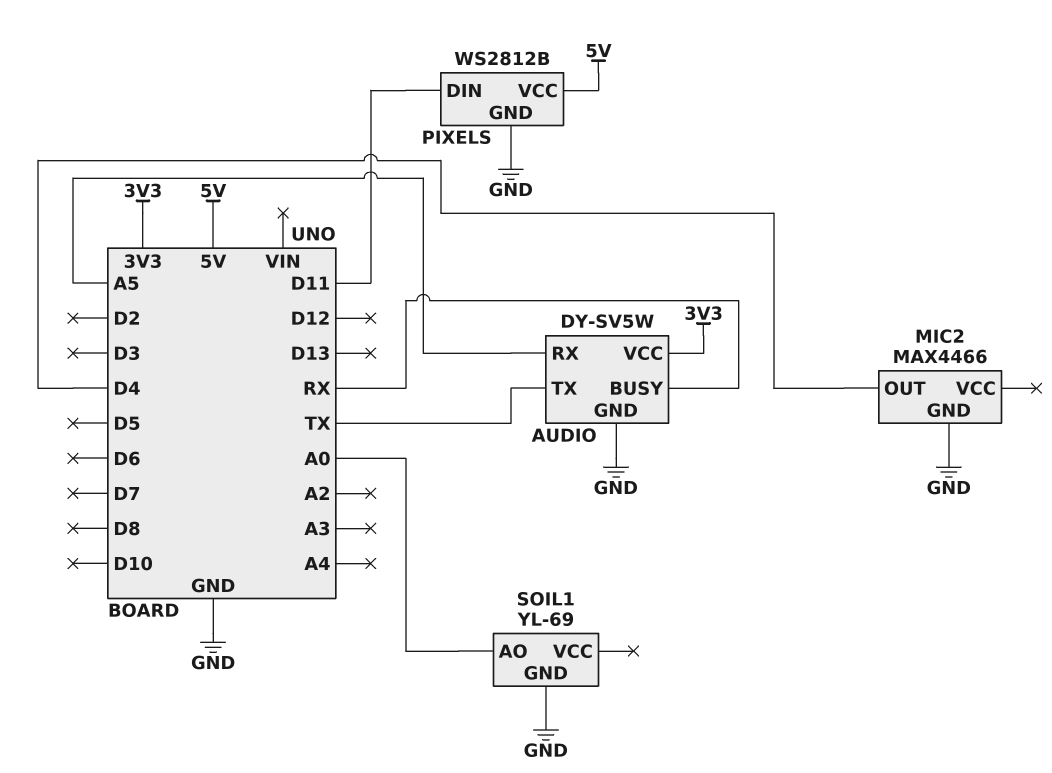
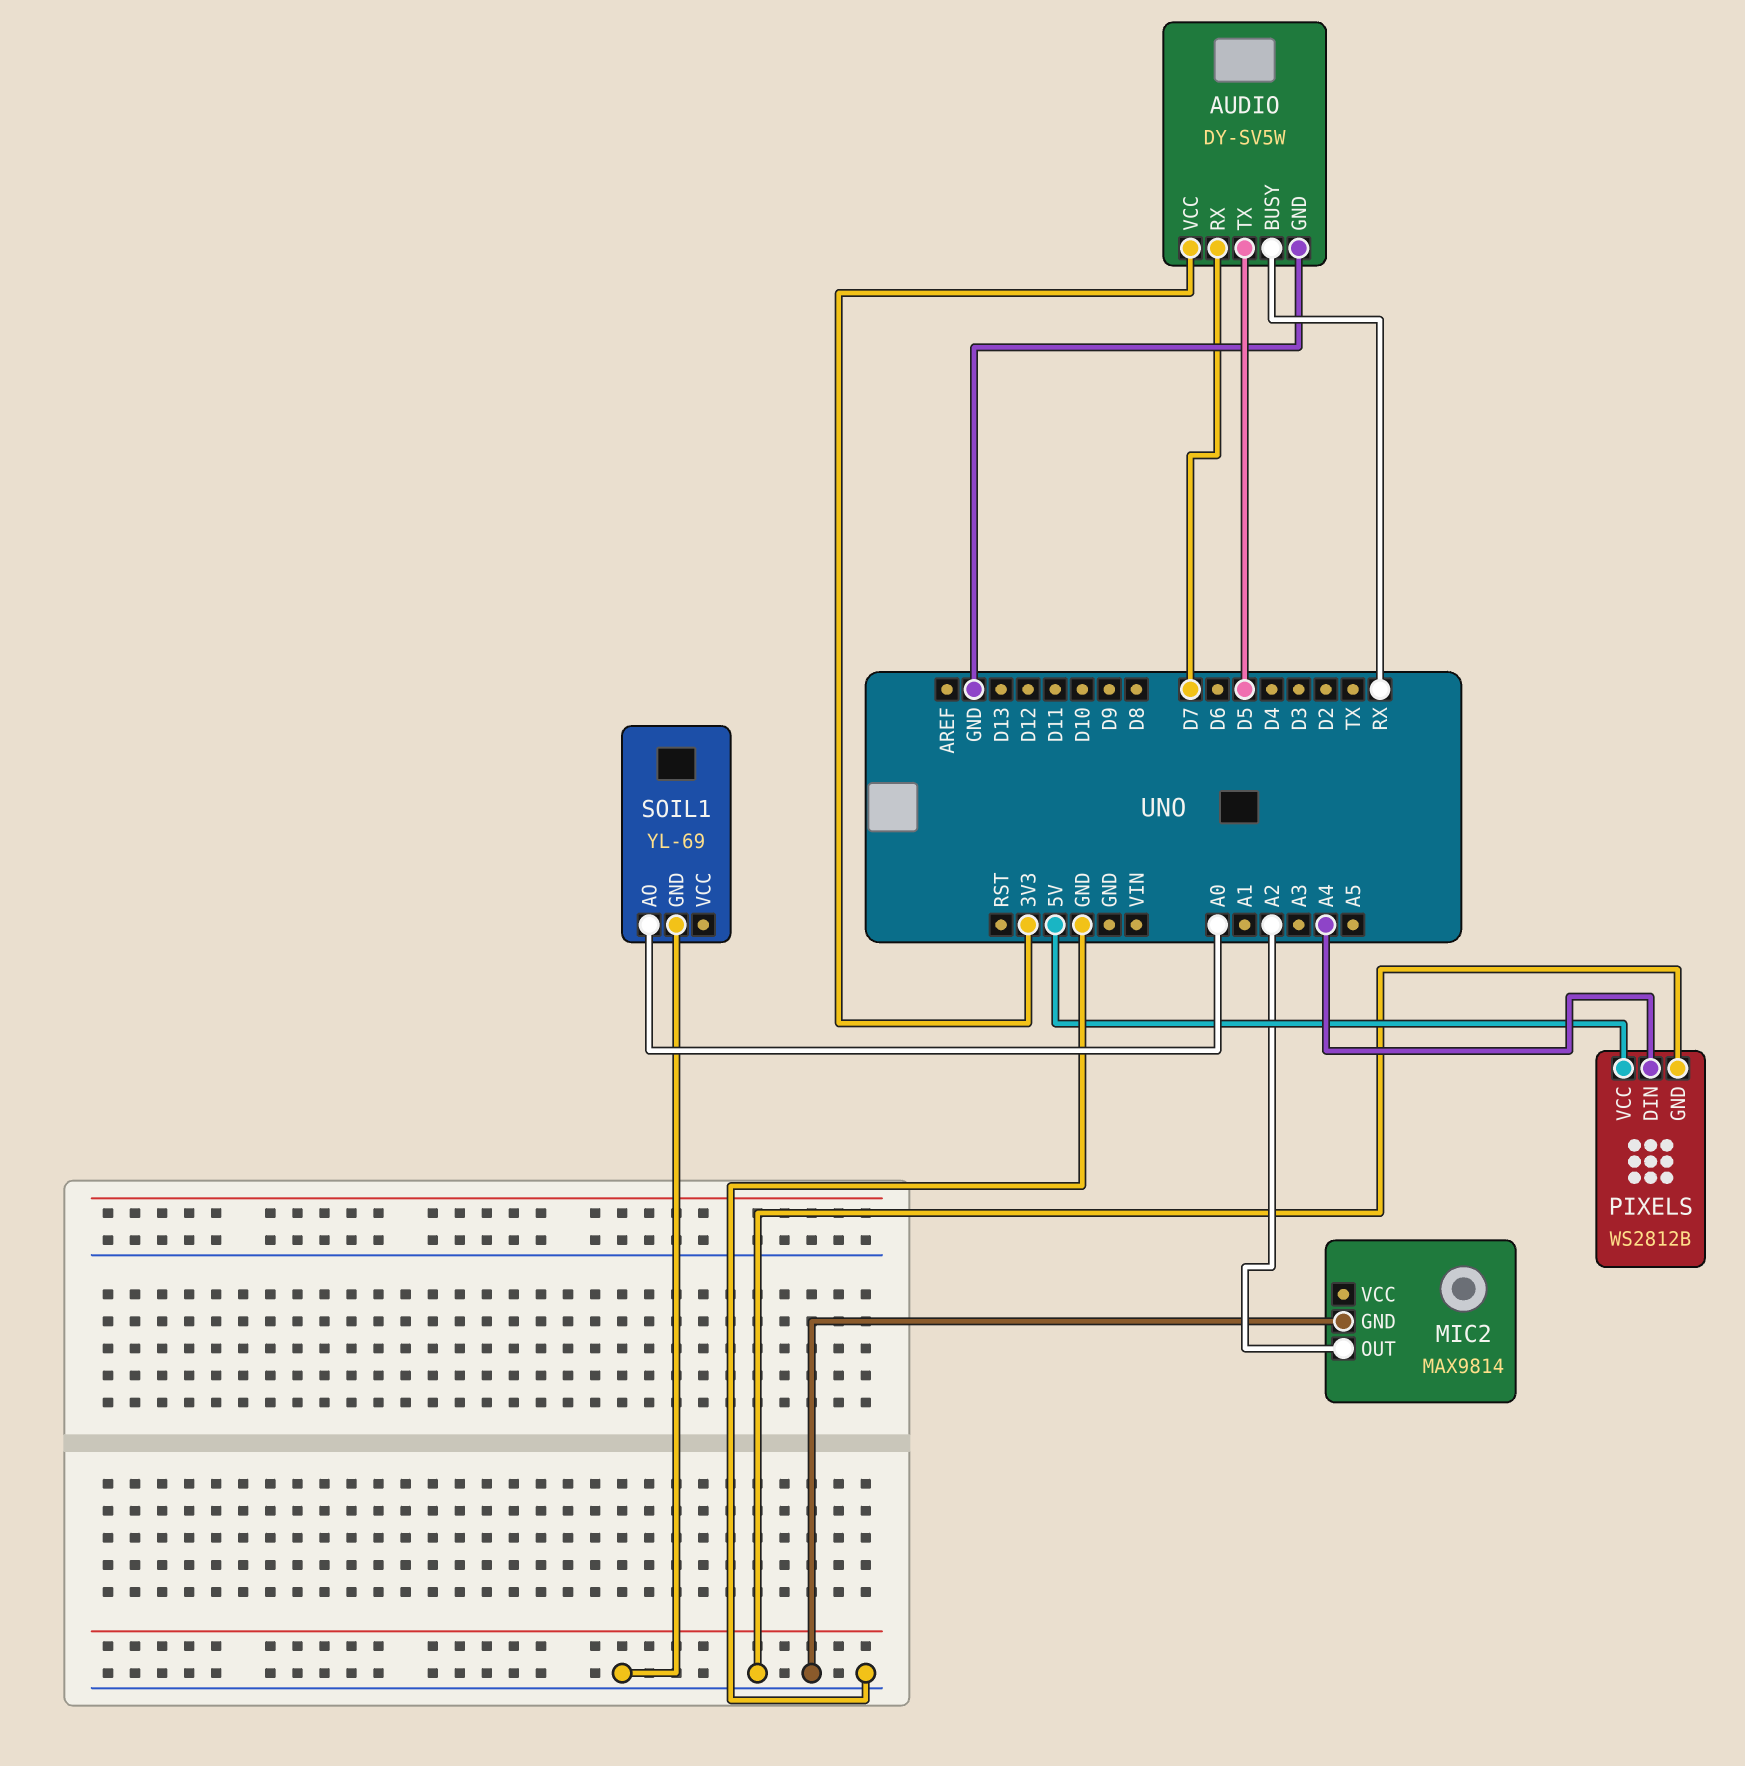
AUDIO pin RX: A5 -> D7
AUDIO pin TX: TX -> D5
MIC2: MAX4466 -> MAX9814
MIC2 pin OUT: D4 -> A2
PIXELS pin DIN: D11 -> A4

